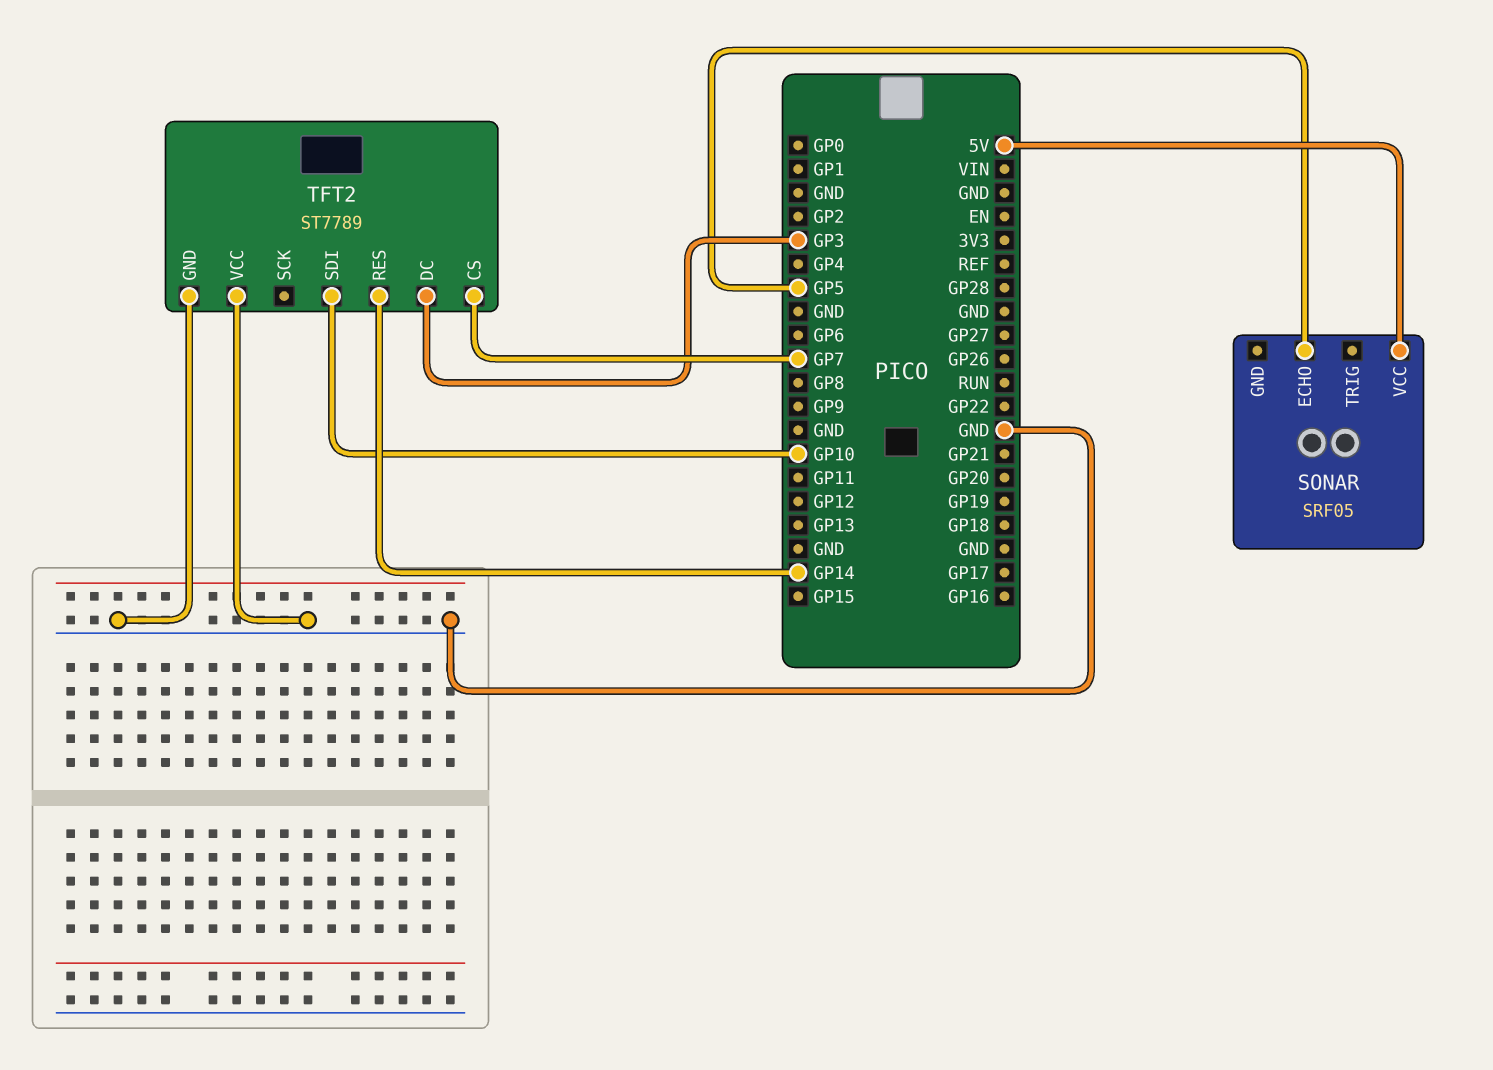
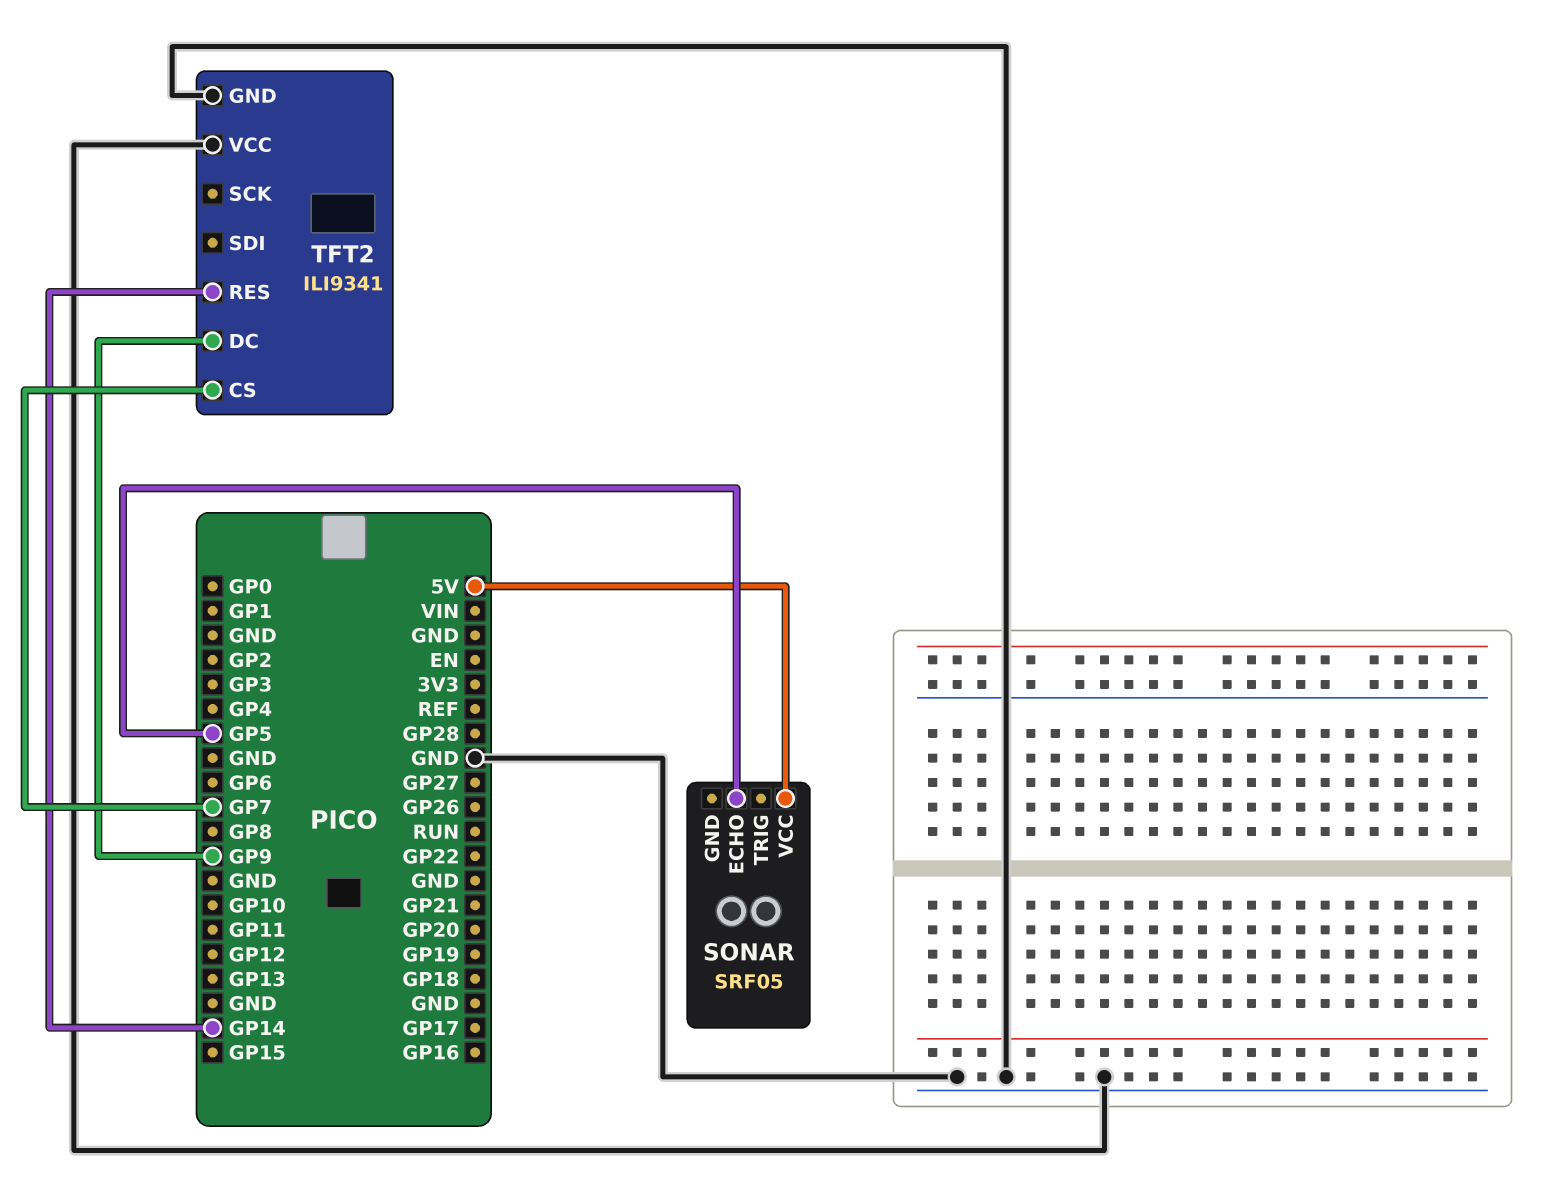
TFT2: ST7789 -> ILI9341
TFT2 pin DC: GP3 -> GP9
TFT2 pin SDI: GP10 -> none

